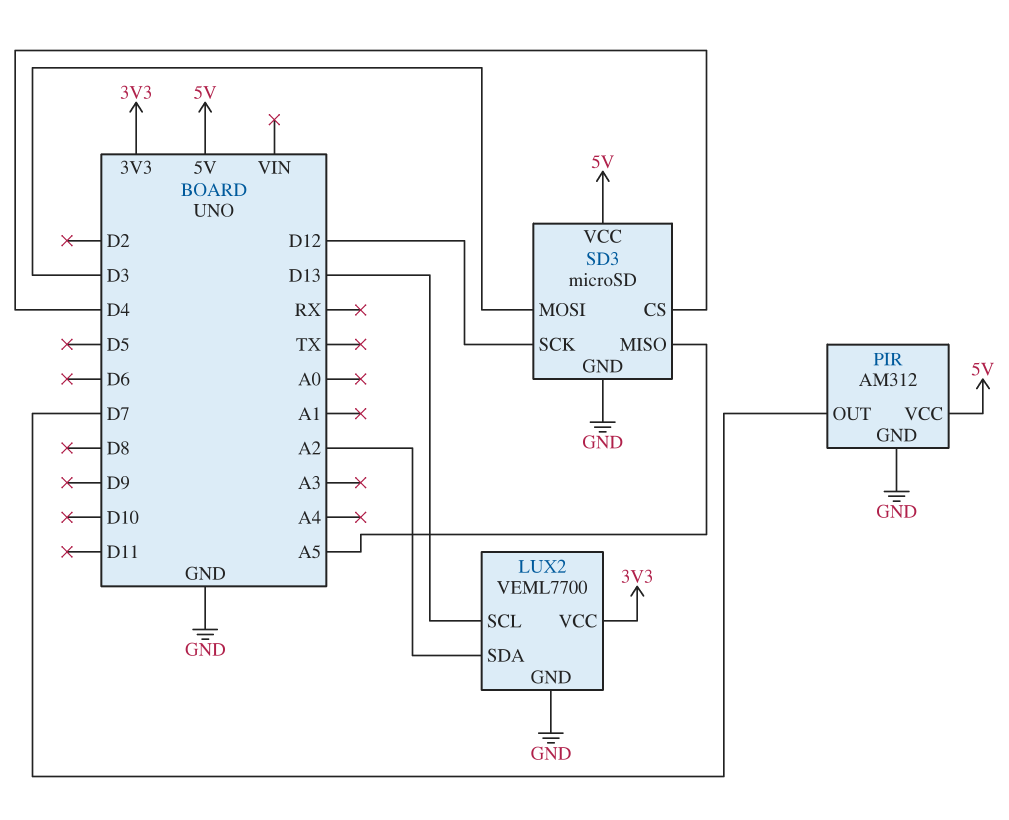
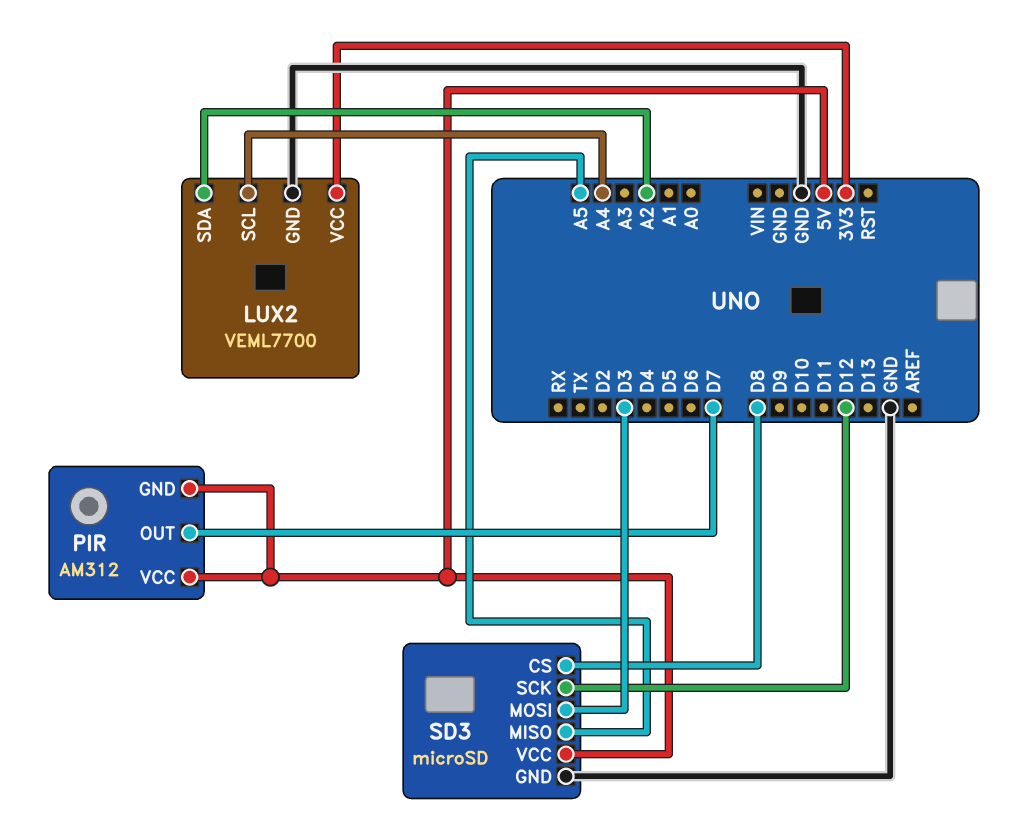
LUX2 pin SCL: D13 -> A4
PIR pin GND: GND -> 5V
SD3 pin CS: D4 -> D8

